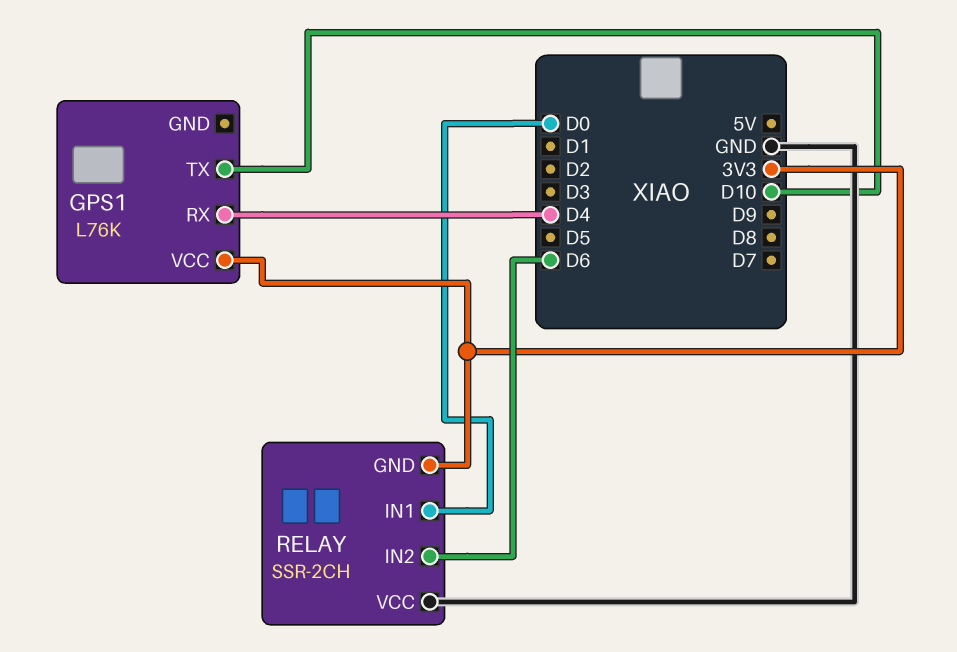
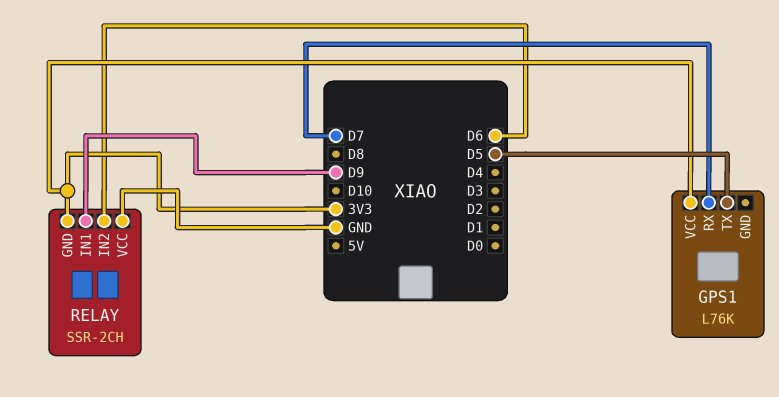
GPS1 pin RX: D4 -> D7
GPS1 pin TX: D10 -> D5
RELAY pin IN1: D0 -> D9

